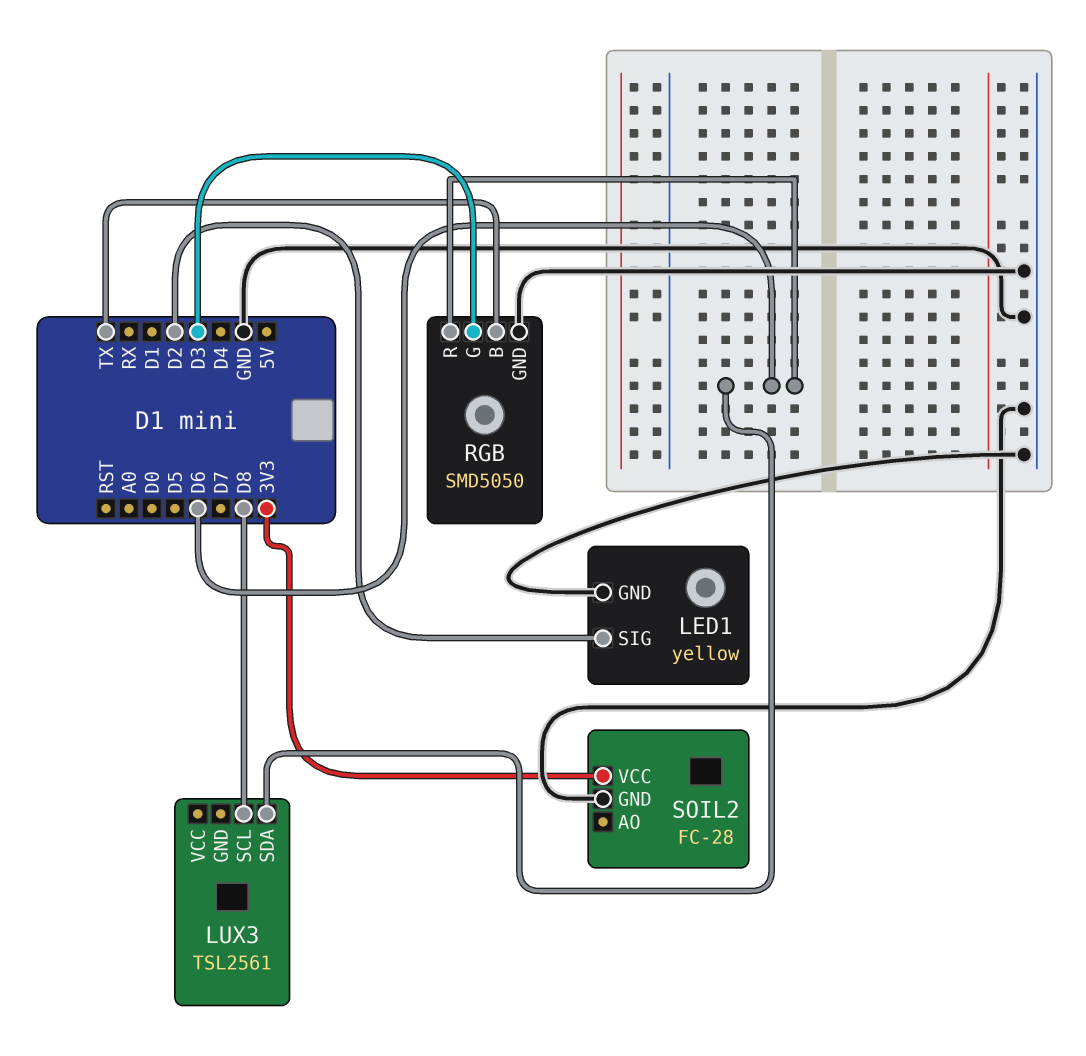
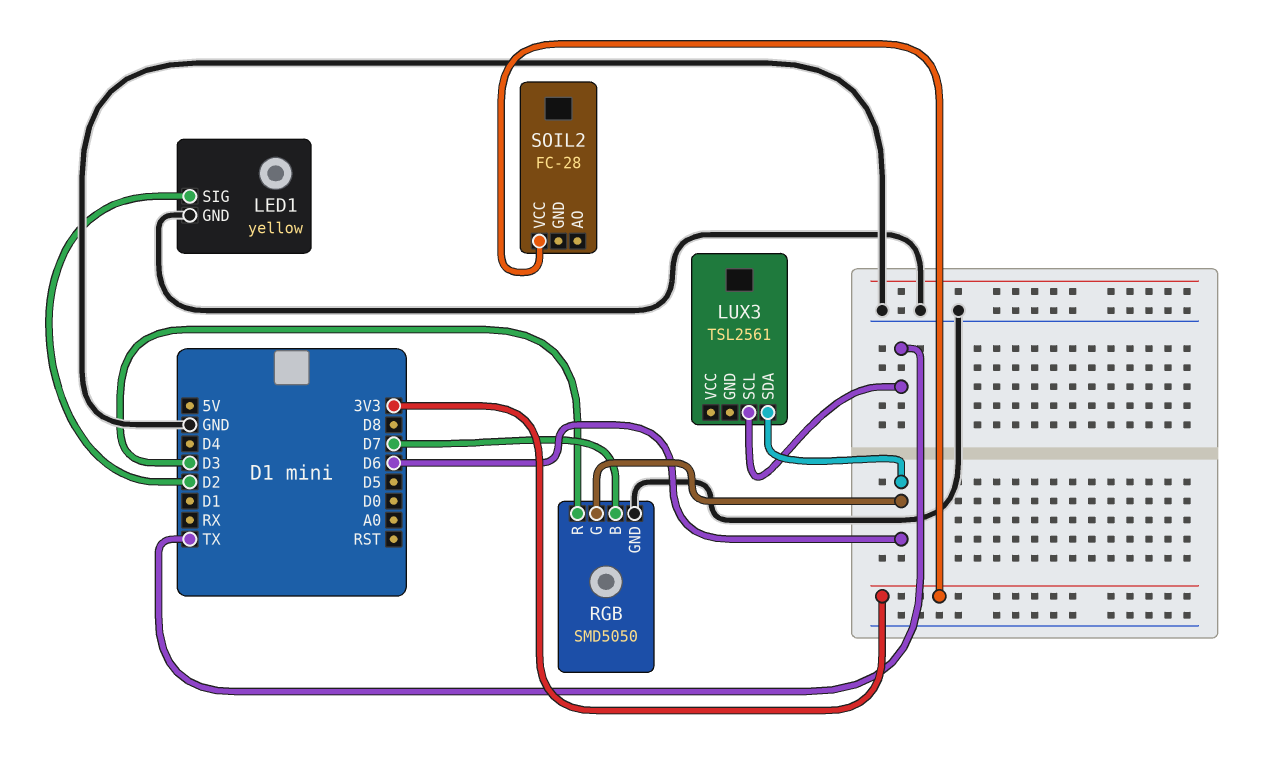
LUX3 pin SCL: D8 -> TX
RGB pin B: TX -> D7
RGB pin G: D3 -> D6
RGB pin R: D6 -> D3
SOIL2 pin GND: GND -> none

